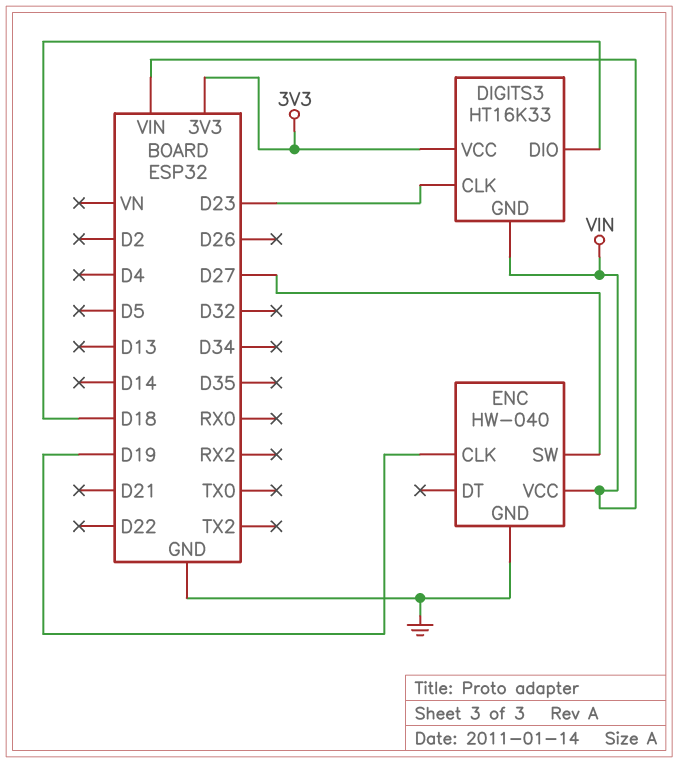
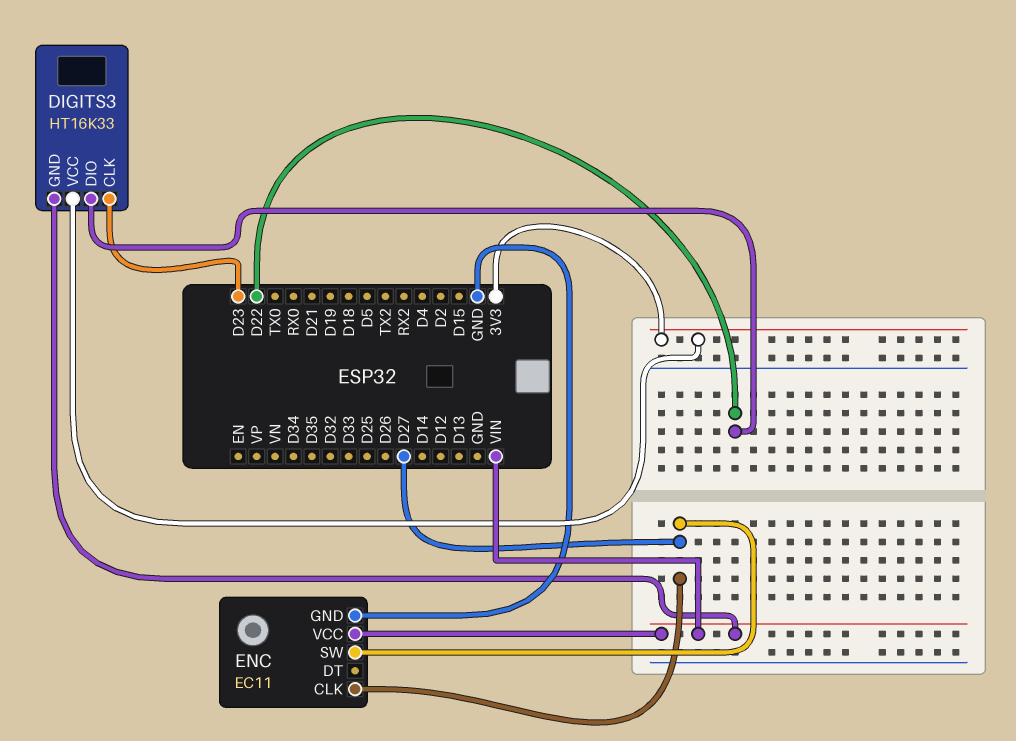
DIGITS3 pin DIO: D18 -> D22
ENC: HW-040 -> EC11
ENC pin CLK: D19 -> D27

